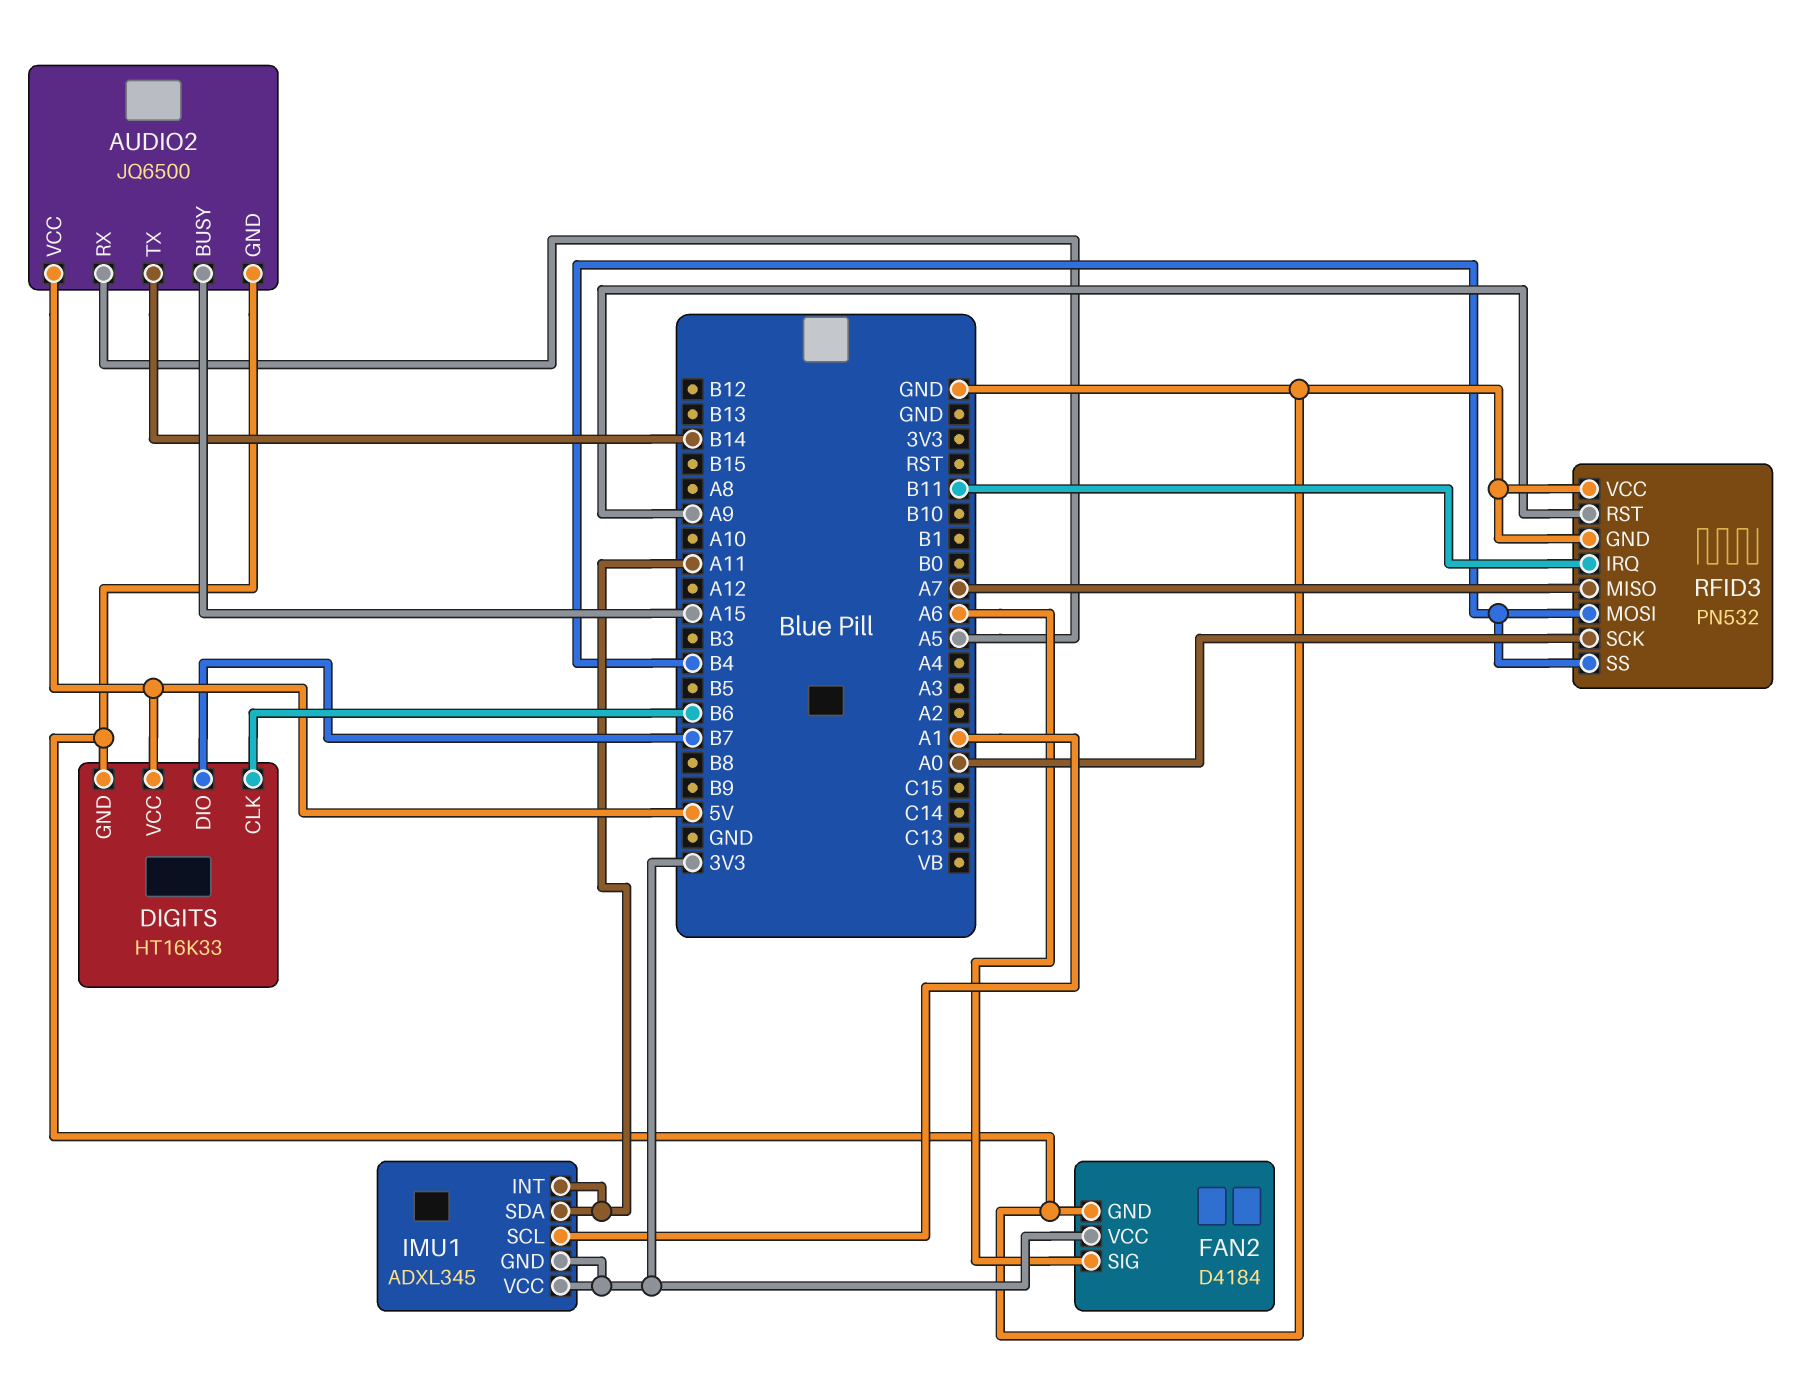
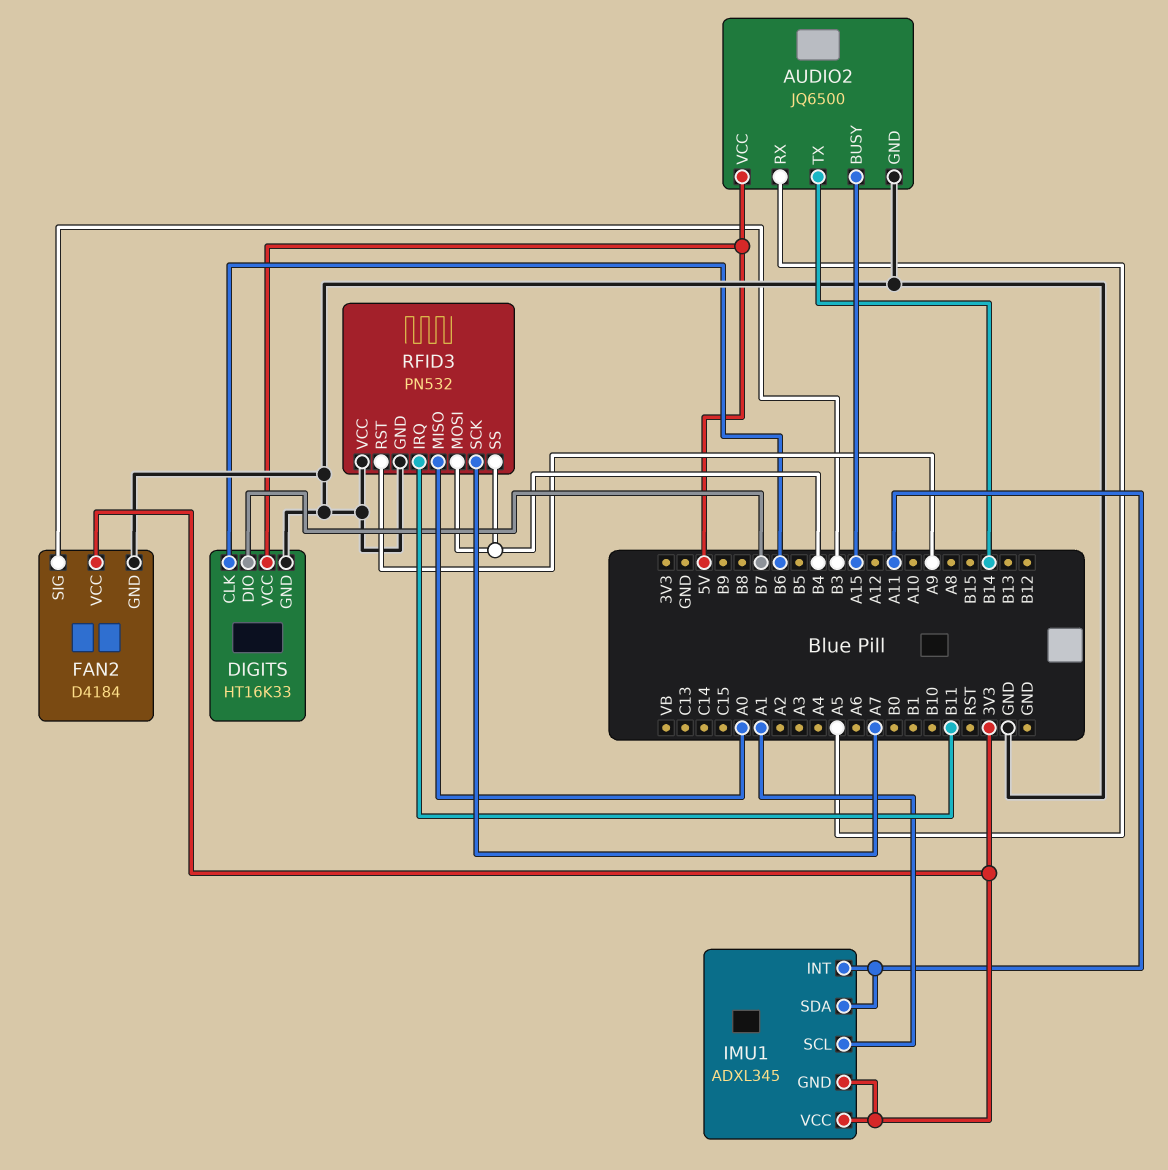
FAN2 pin SIG: A6 -> B3
RFID3 pin MISO: A7 -> A0
RFID3 pin SCK: A0 -> A7

